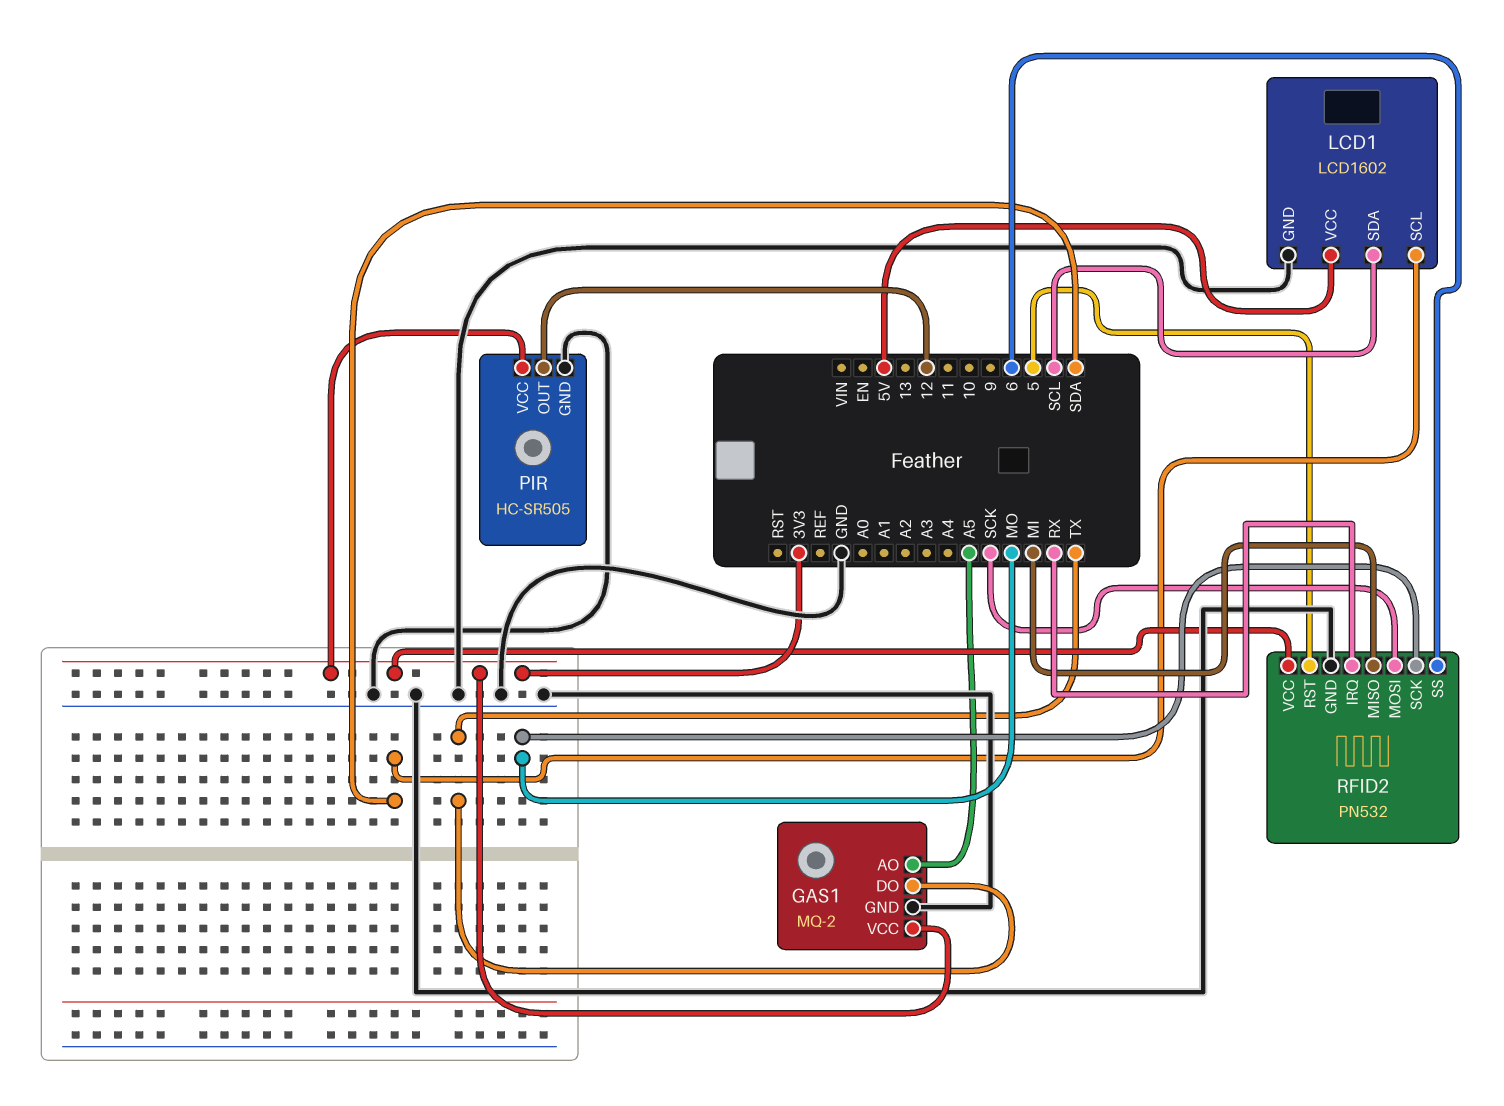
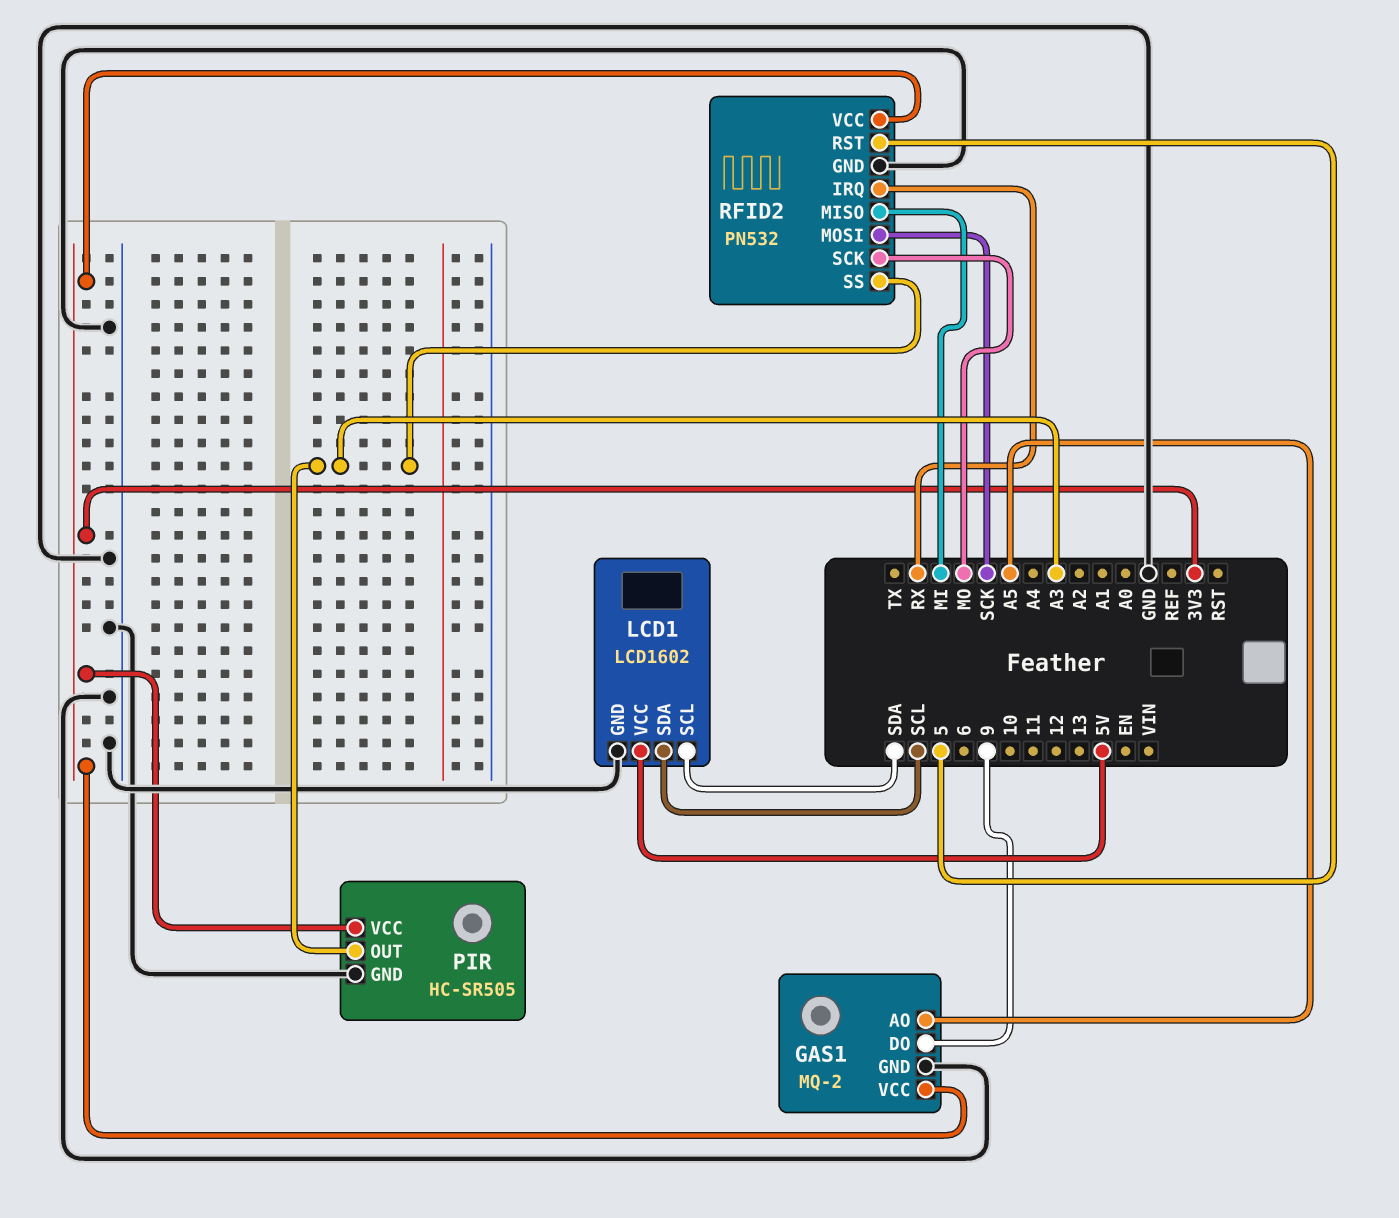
GAS1 pin DO: TX -> 9
PIR pin OUT: 12 -> A3
RFID2 pin SS: 6 -> A3

